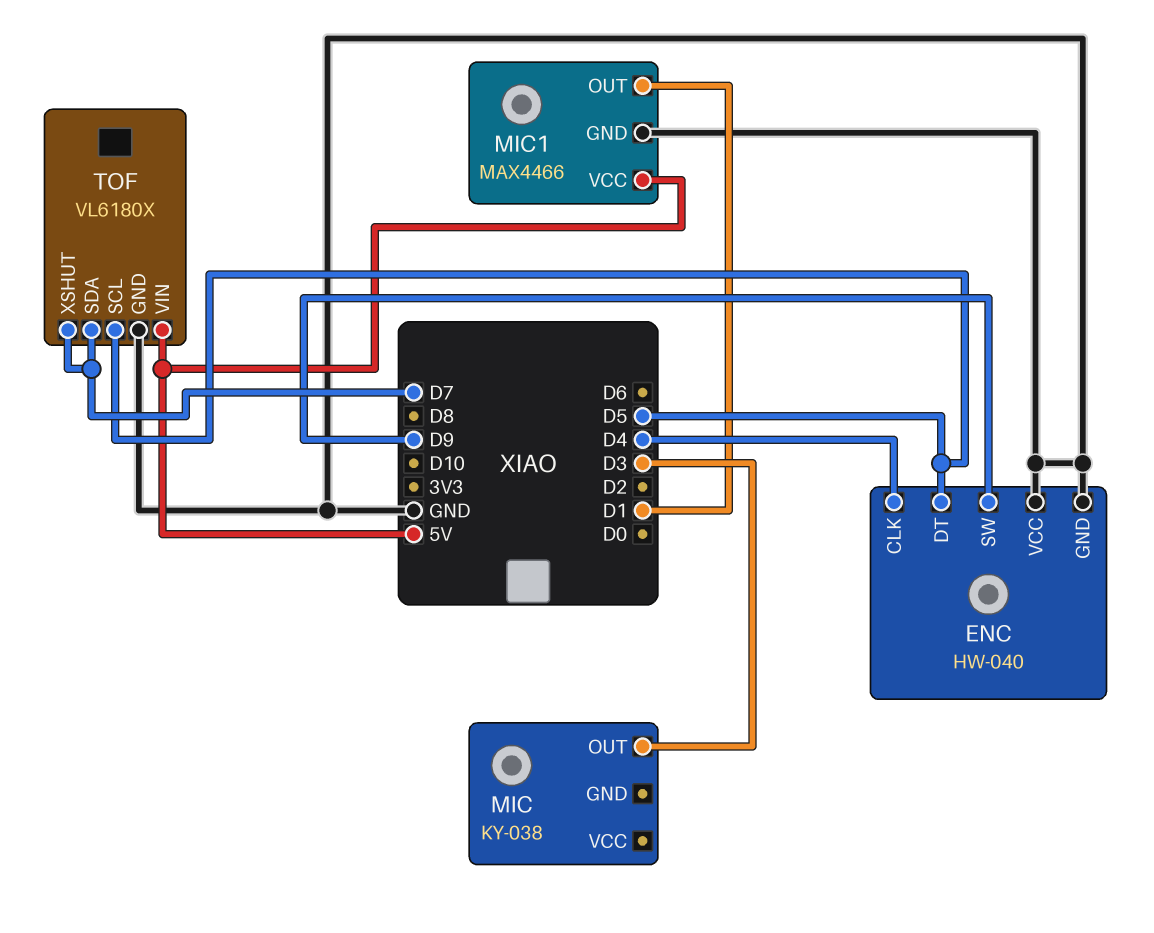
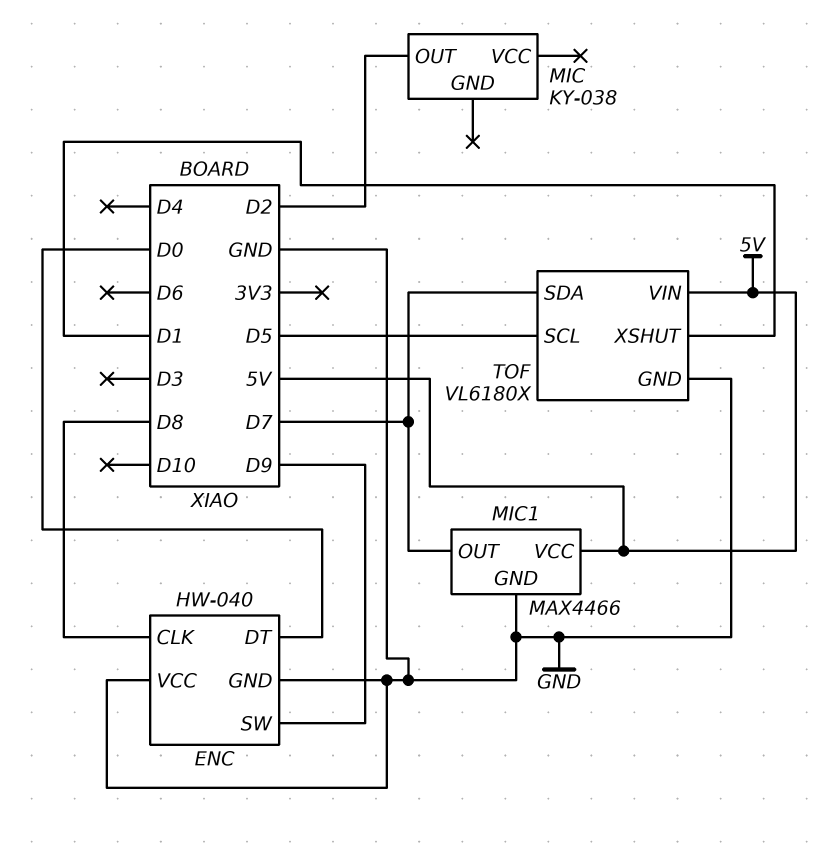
ENC pin CLK: D4 -> D8
ENC pin DT: D5 -> D0
MIC pin OUT: D3 -> D2
MIC1 pin OUT: D1 -> D7
TOF pin XSHUT: D7 -> D1

